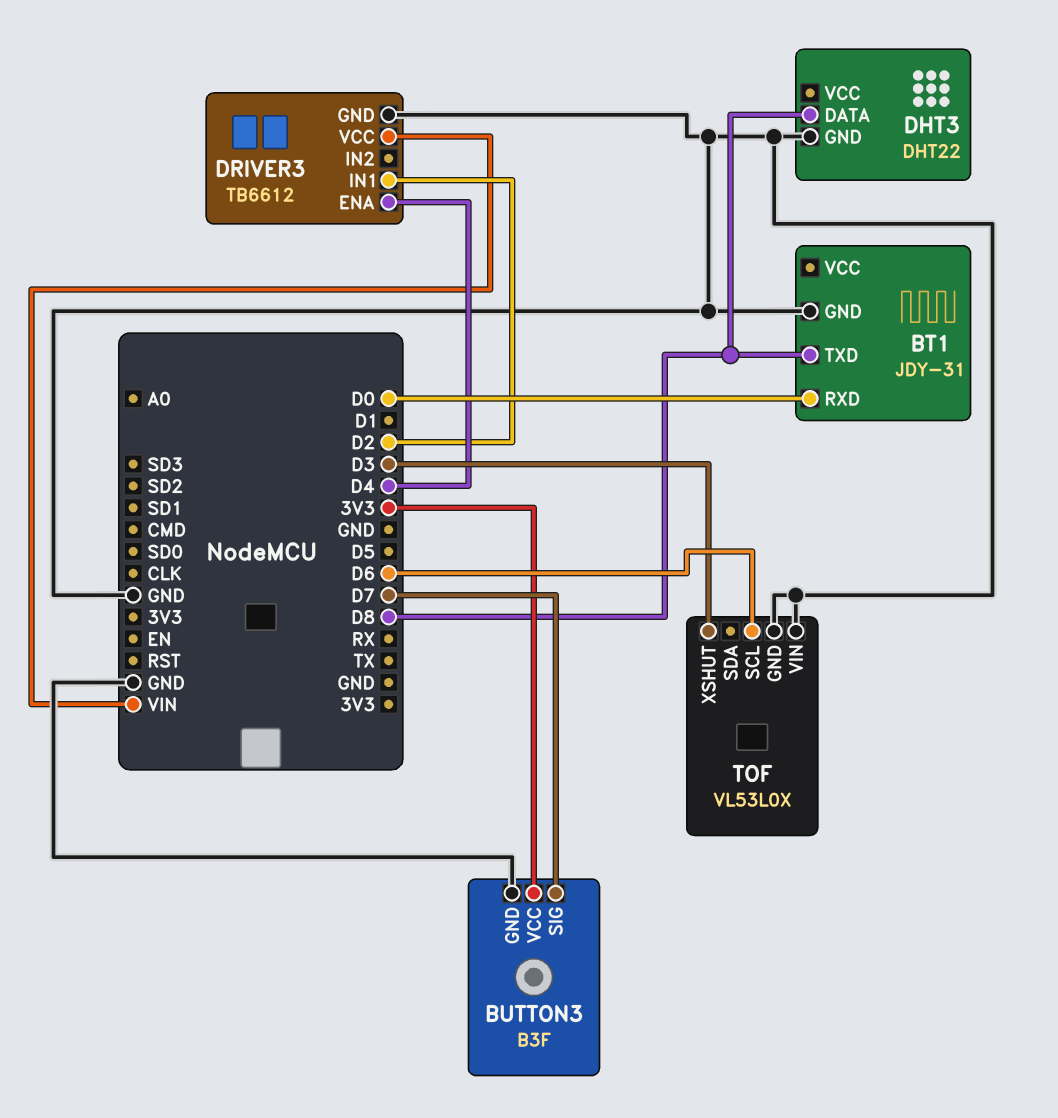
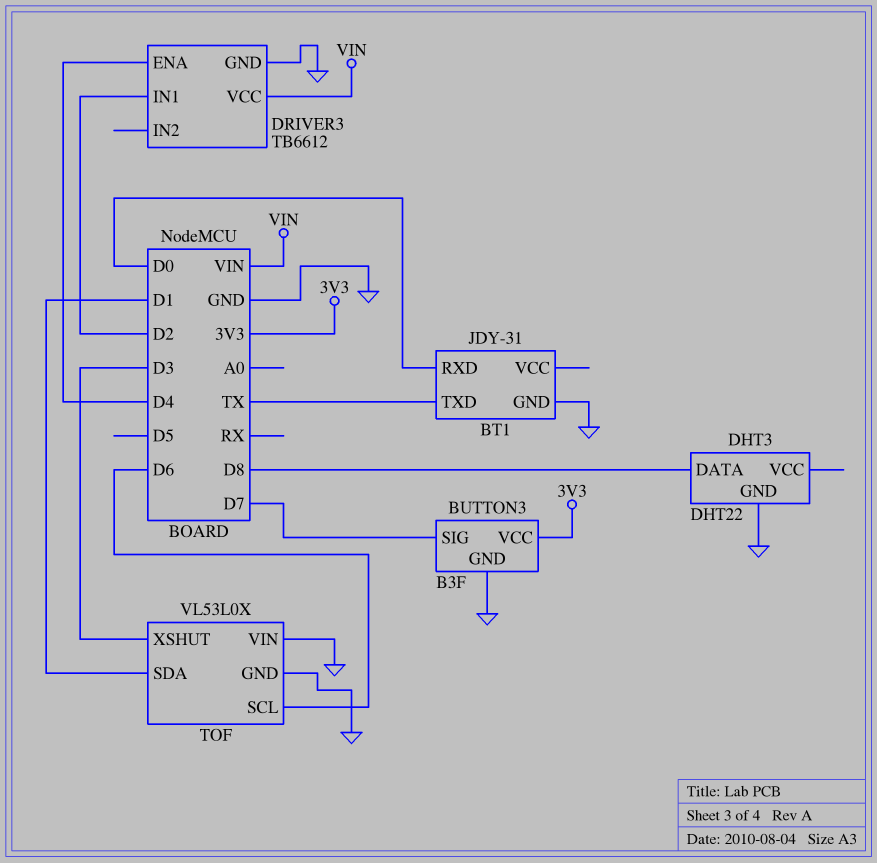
BT1 pin TXD: D8 -> TX
TOF pin SDA: none -> D1

